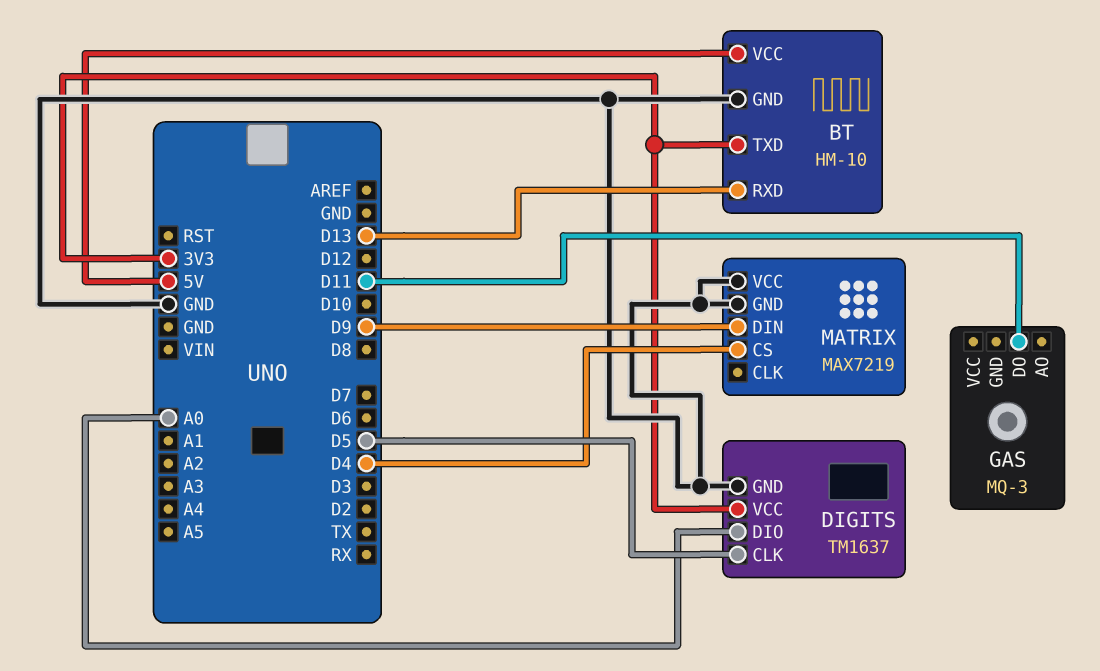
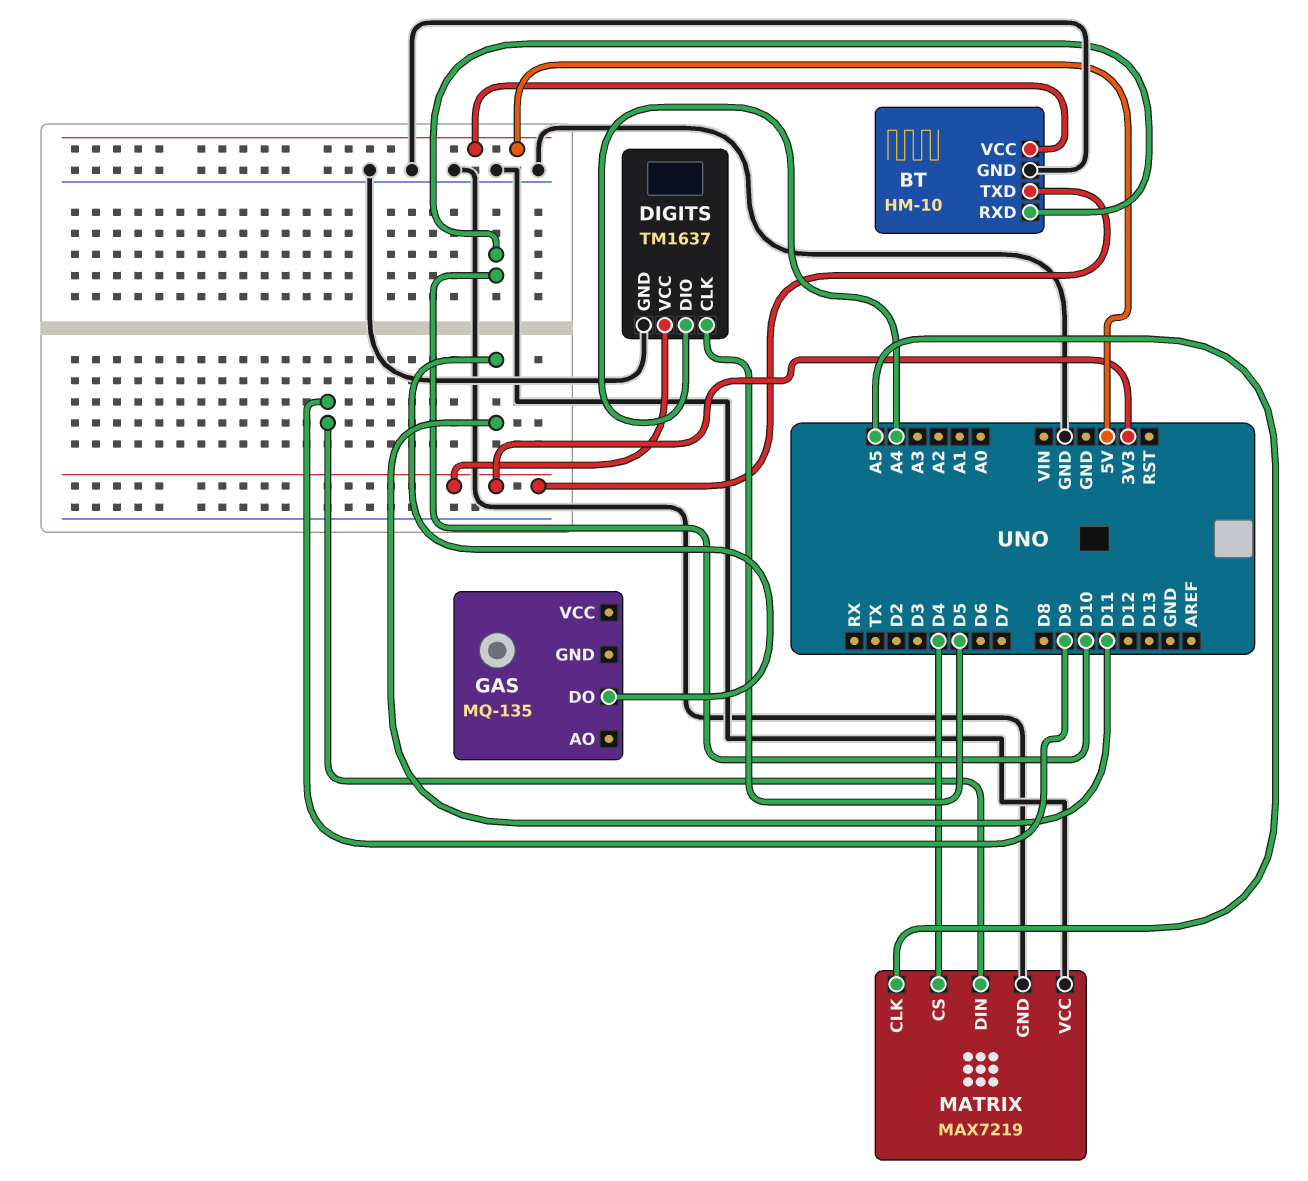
BT pin RXD: D13 -> D10
DIGITS pin DIO: A0 -> A4
GAS: MQ-3 -> MQ-135
MATRIX pin CLK: none -> A5

